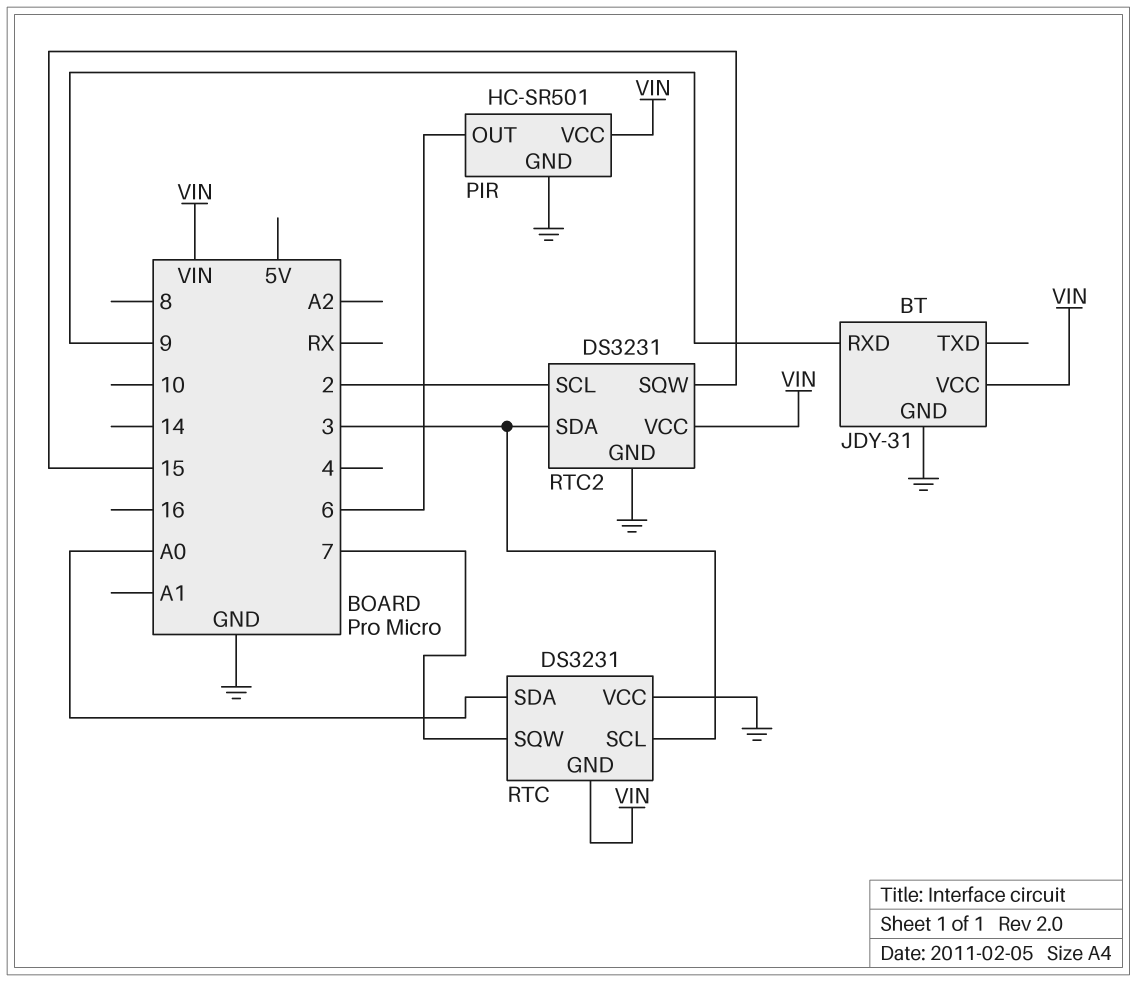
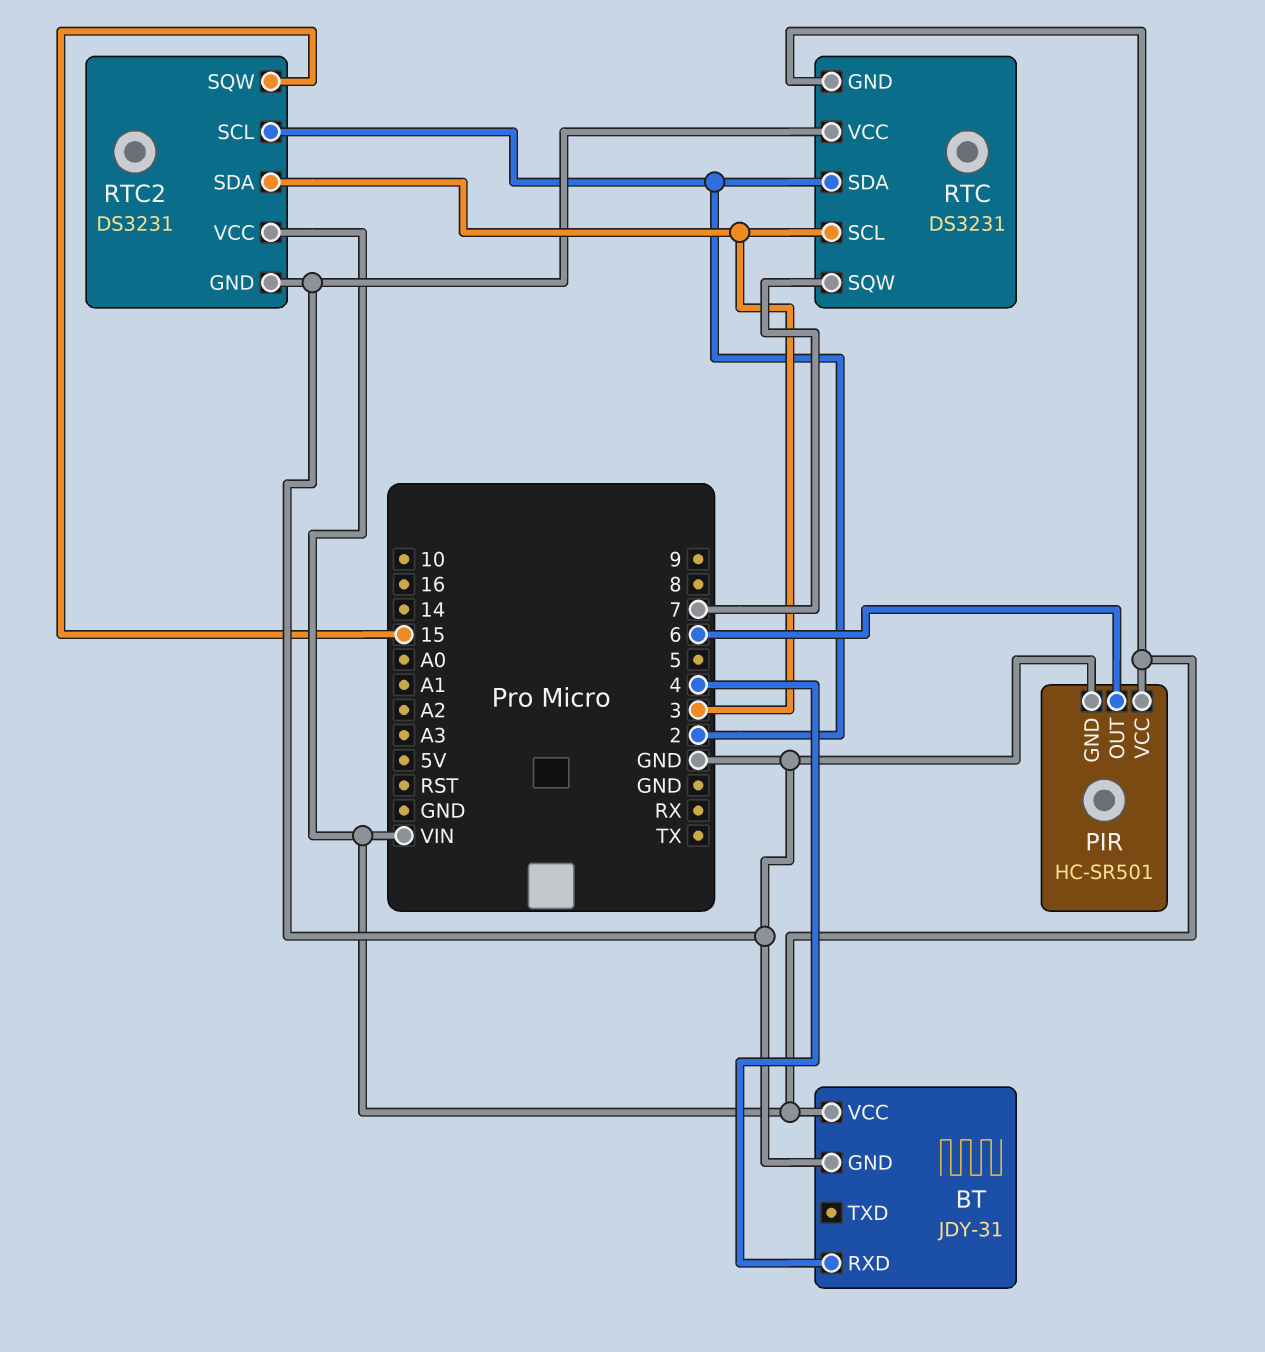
BT pin RXD: 9 -> 4
RTC pin SDA: A0 -> 2

